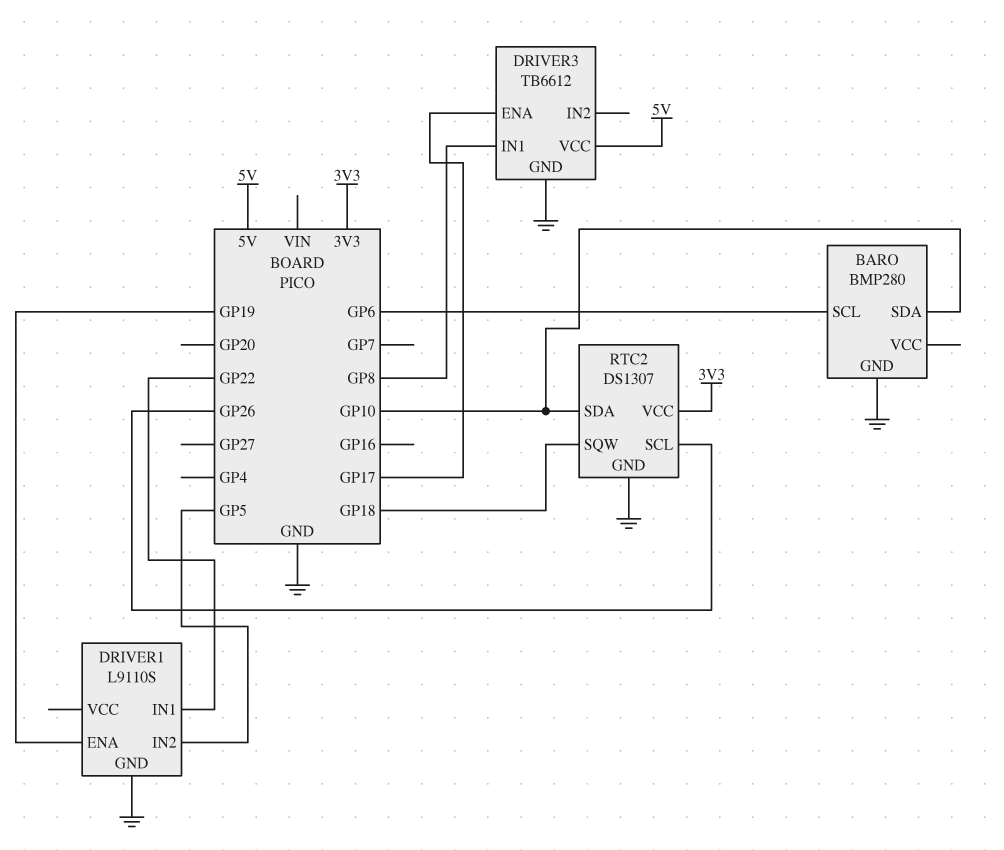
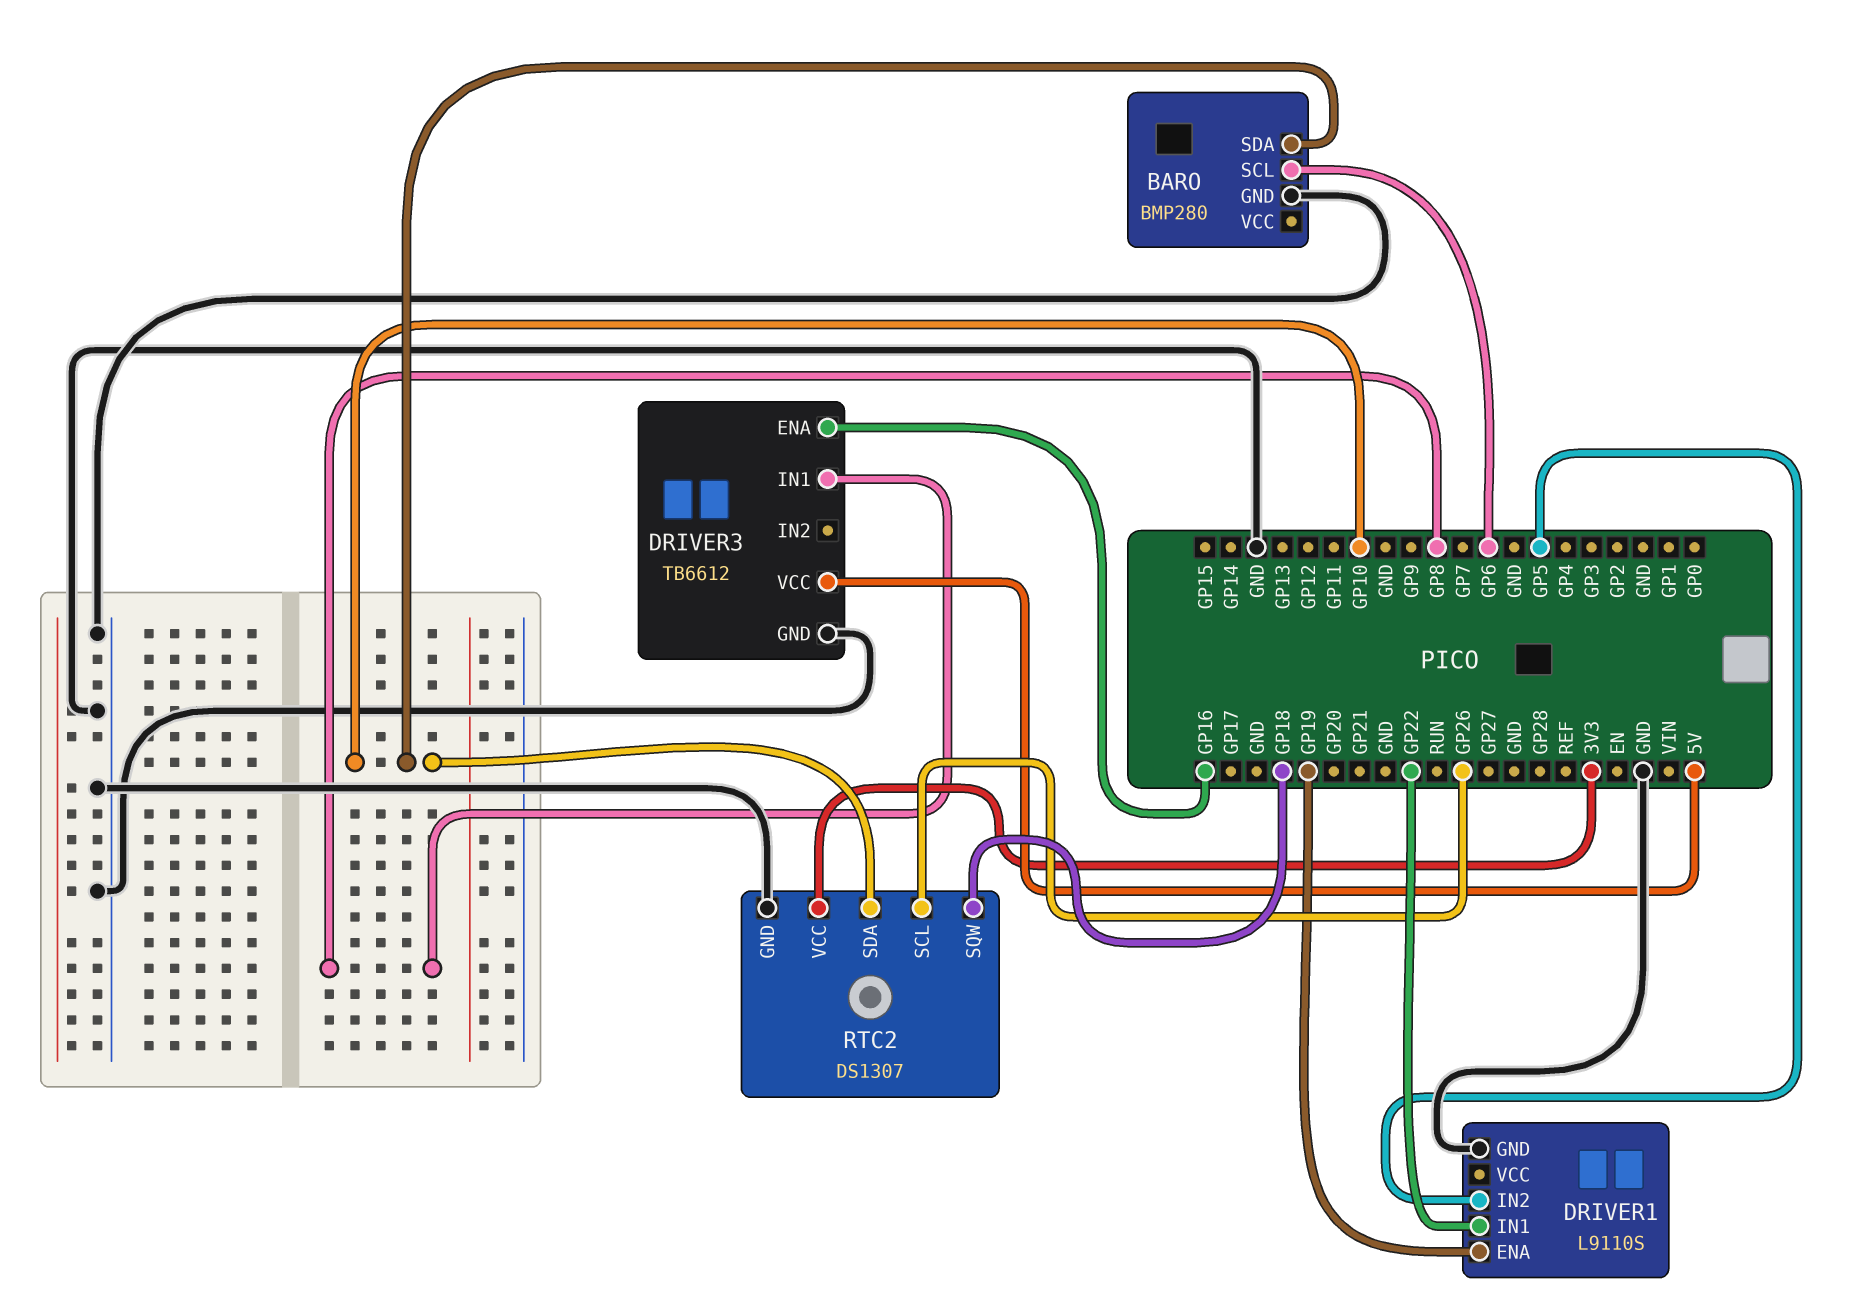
DRIVER3 pin ENA: GP17 -> GP16

